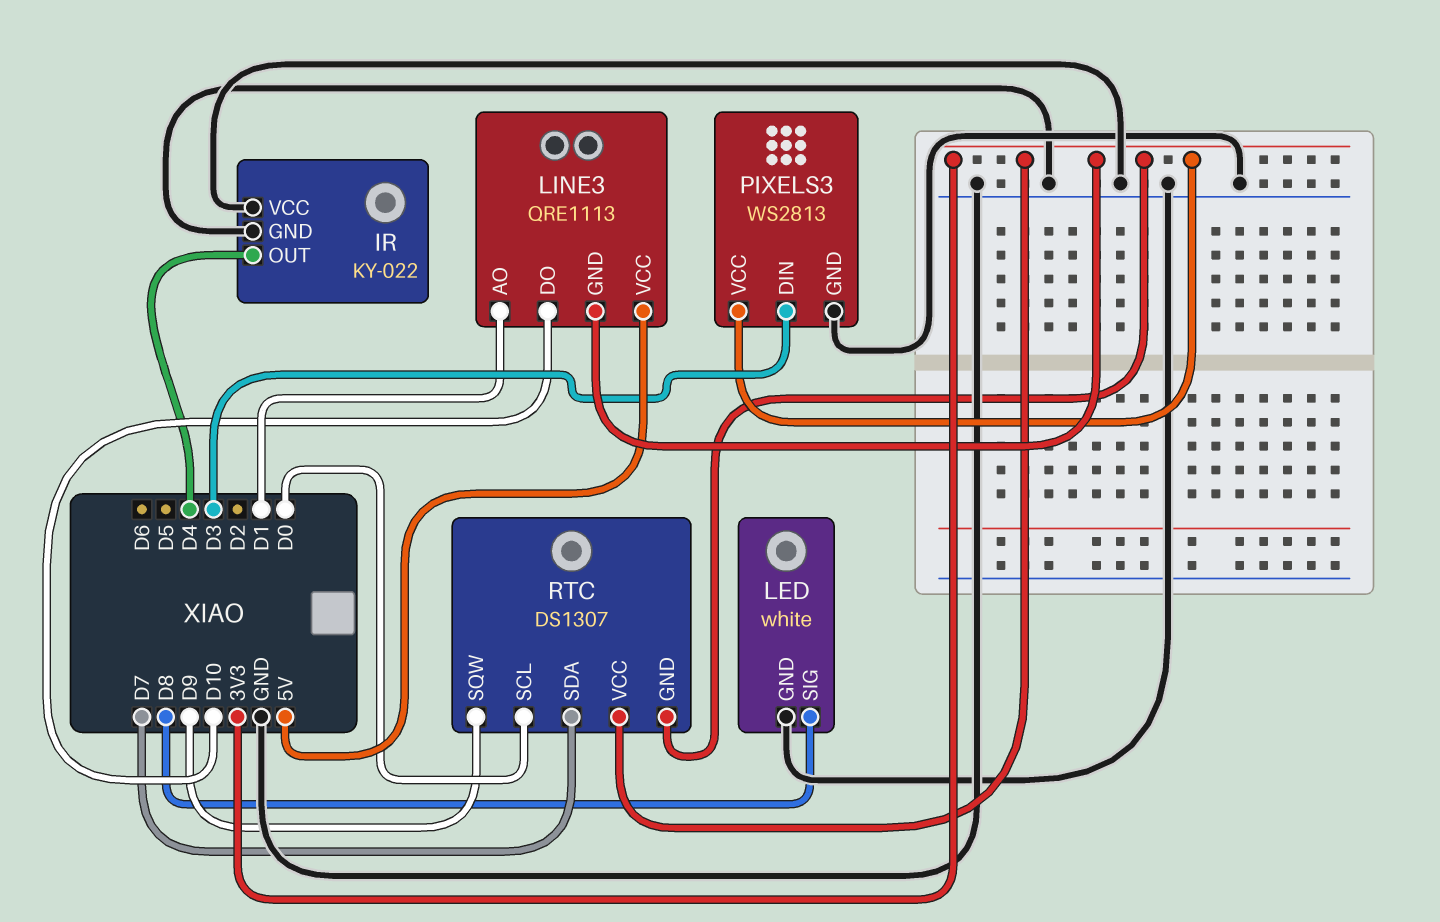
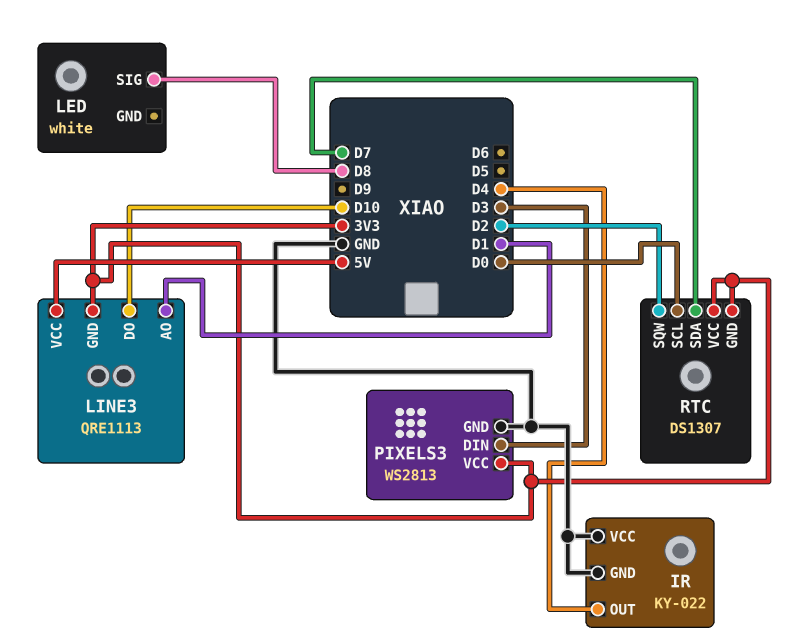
LED pin GND: GND -> none
RTC pin SQW: D9 -> D2

